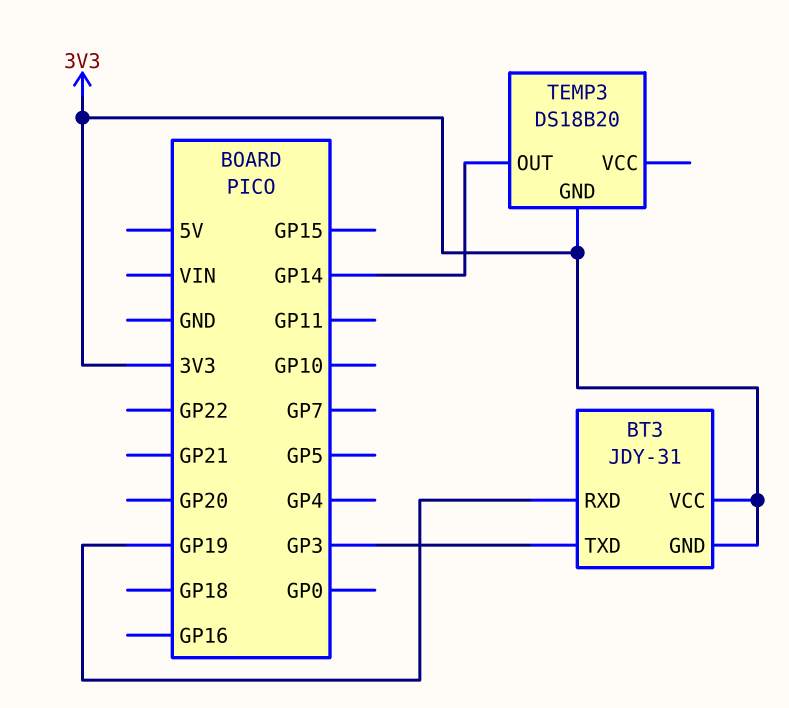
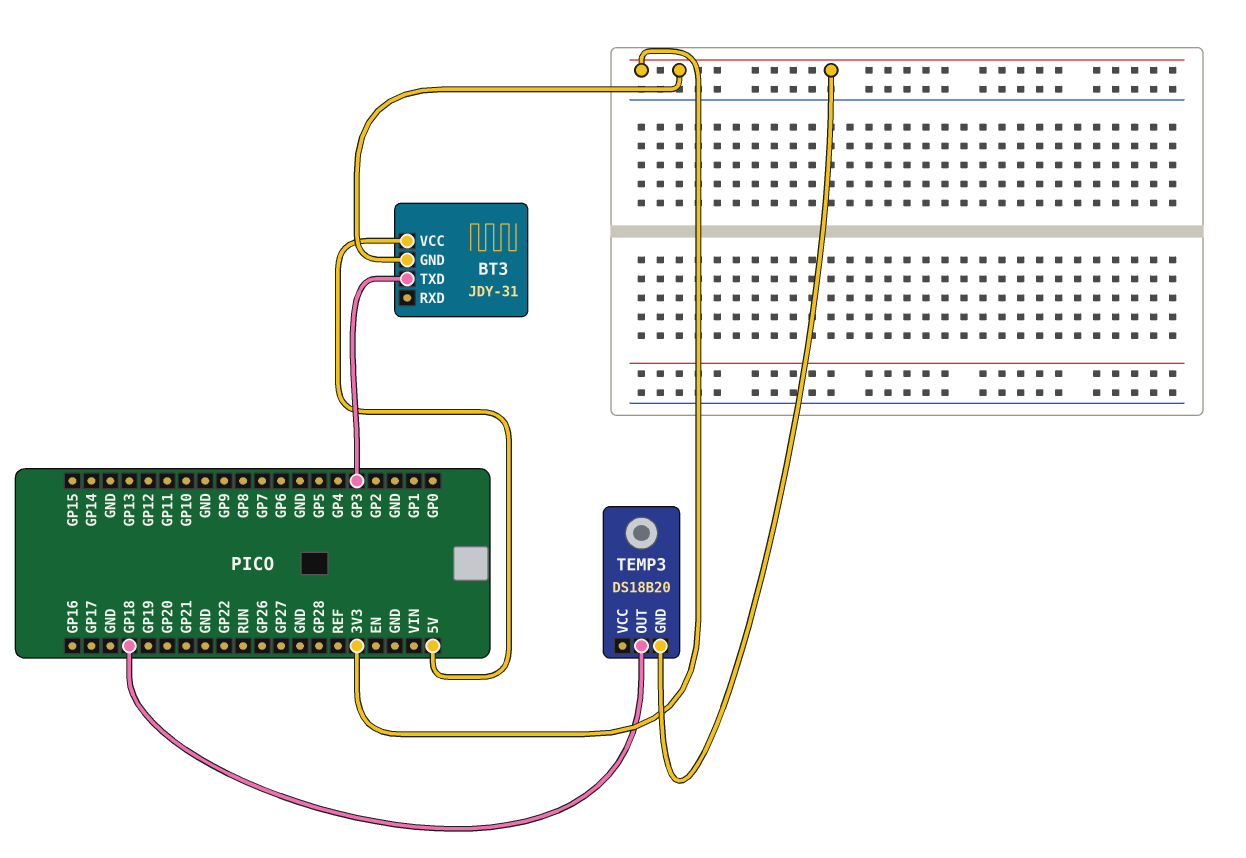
BT3 pin RXD: GP19 -> none
BT3 pin VCC: 3V3 -> 5V
TEMP3 pin OUT: GP14 -> GP18

